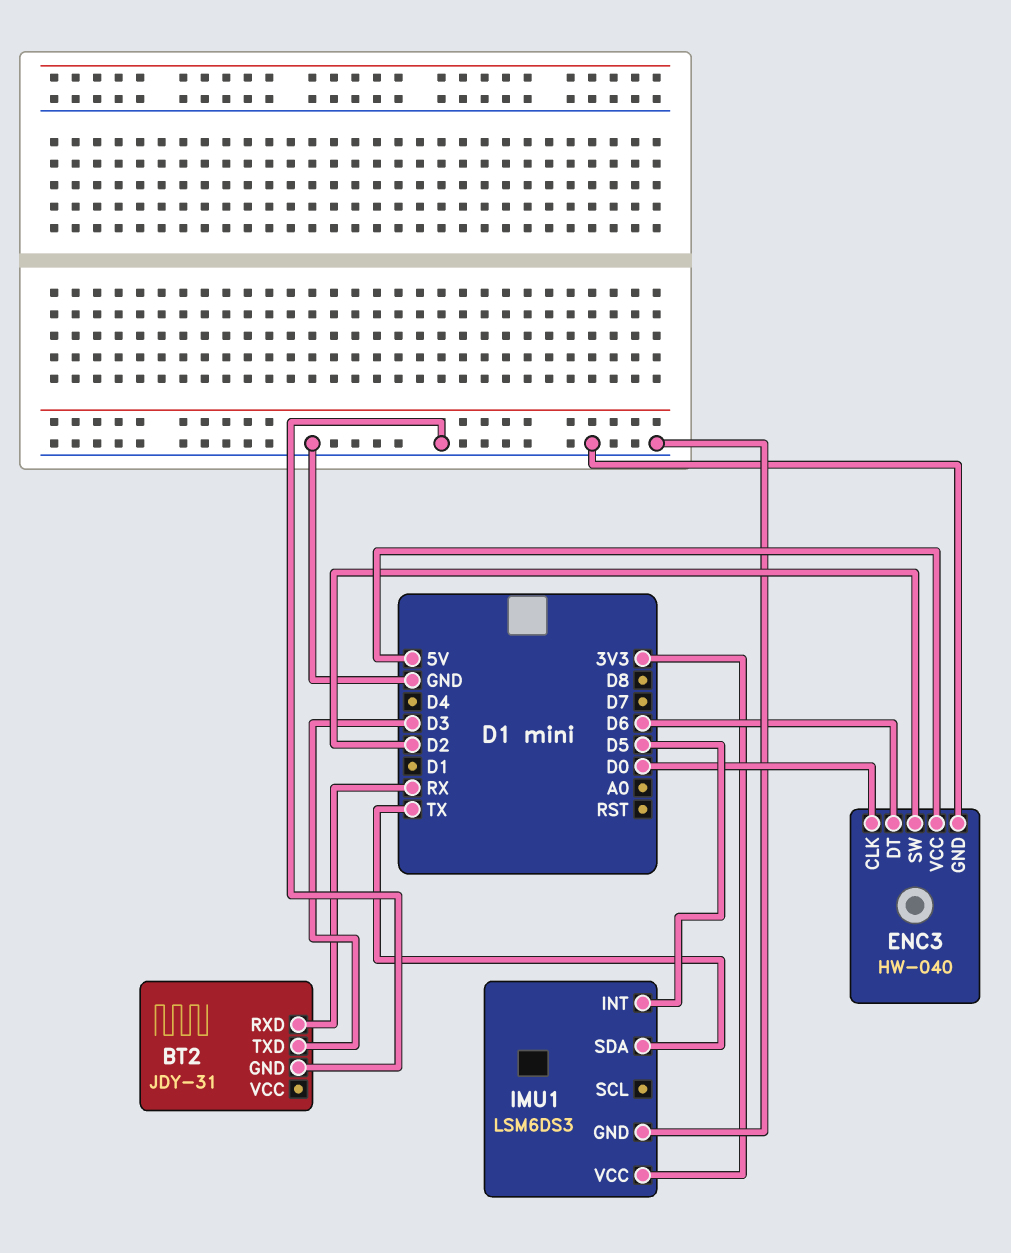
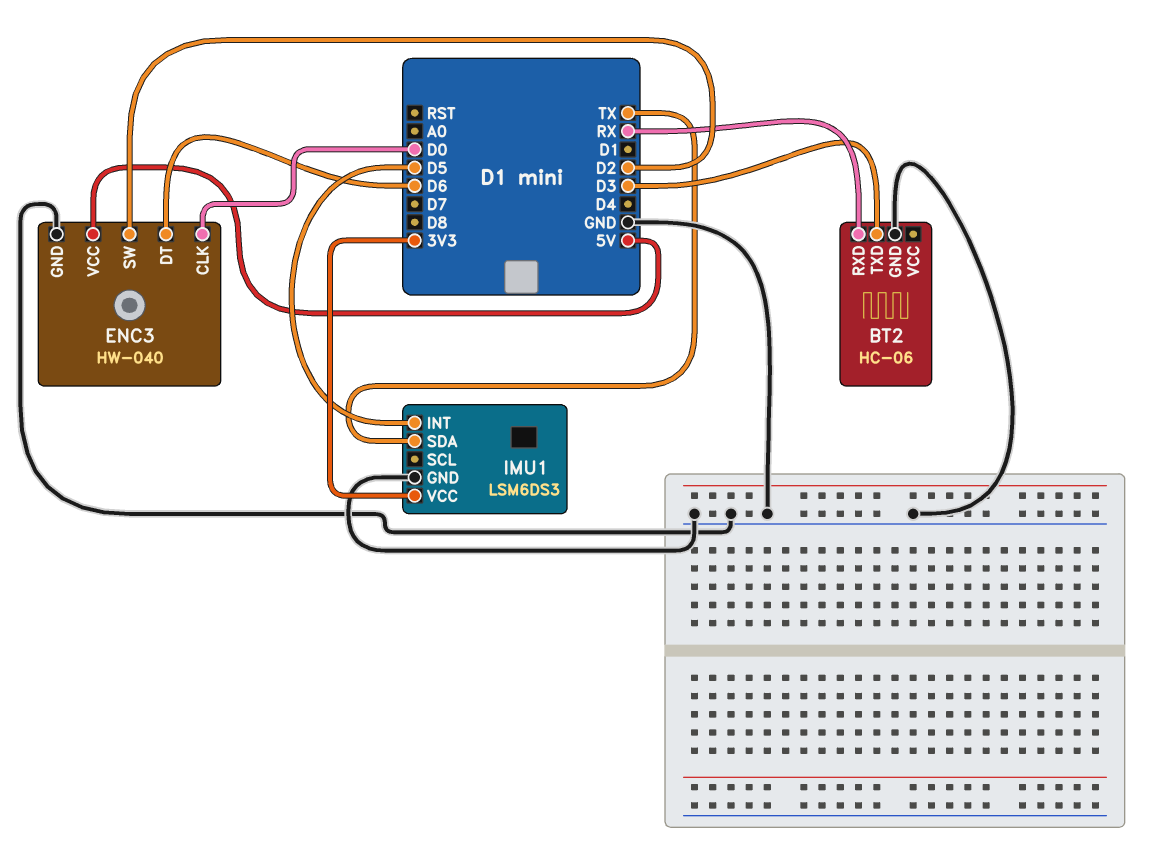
BT2: JDY-31 -> HC-06

